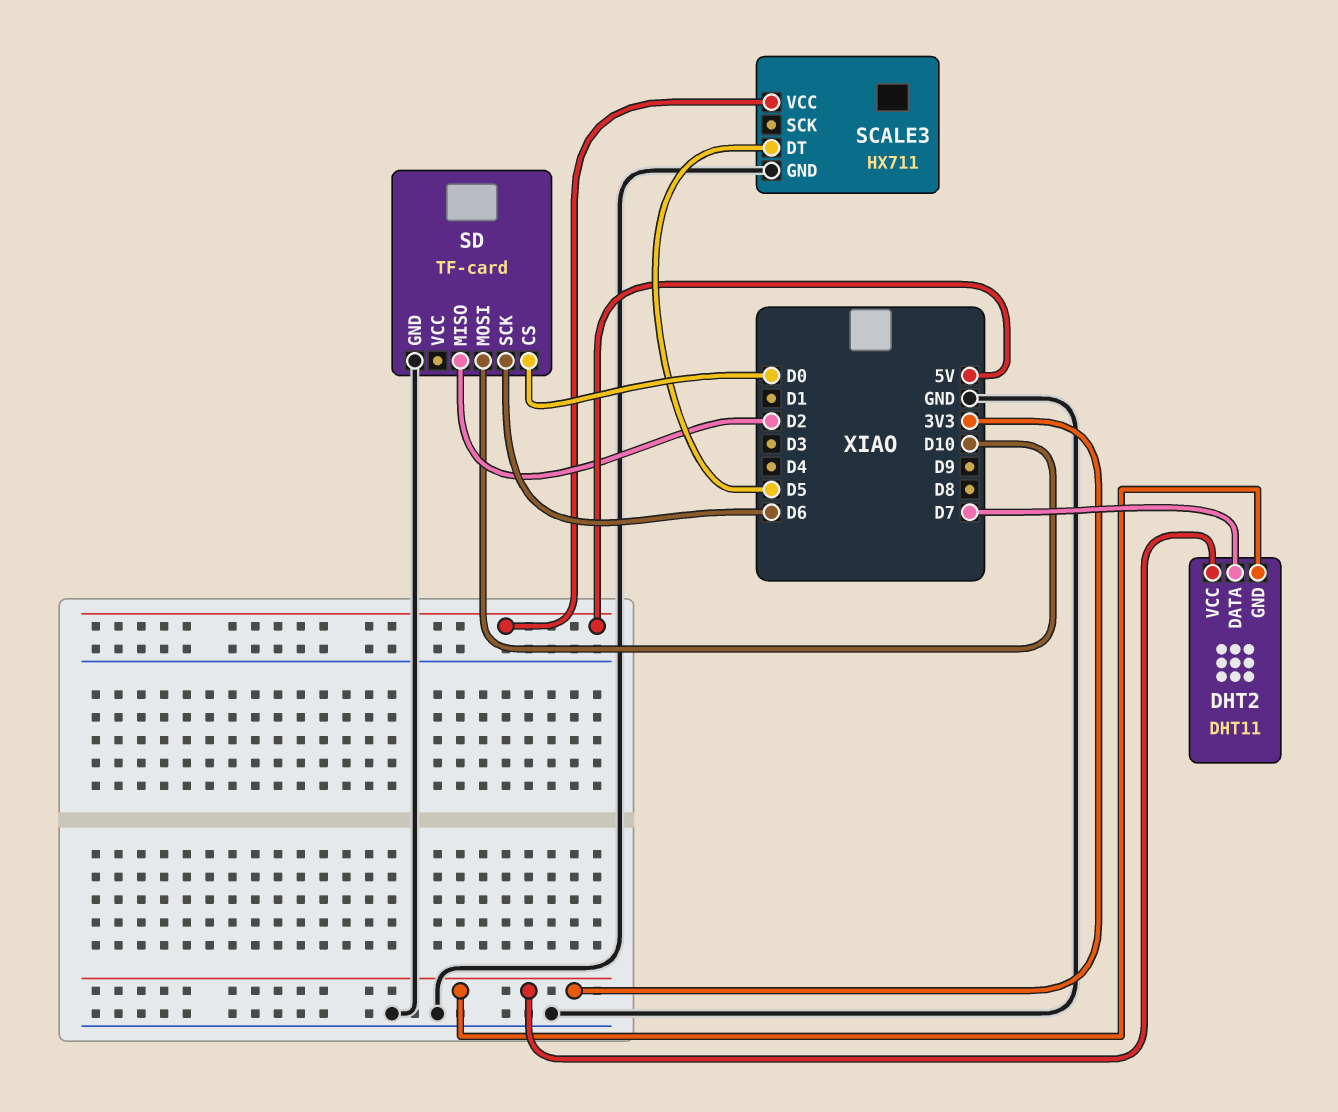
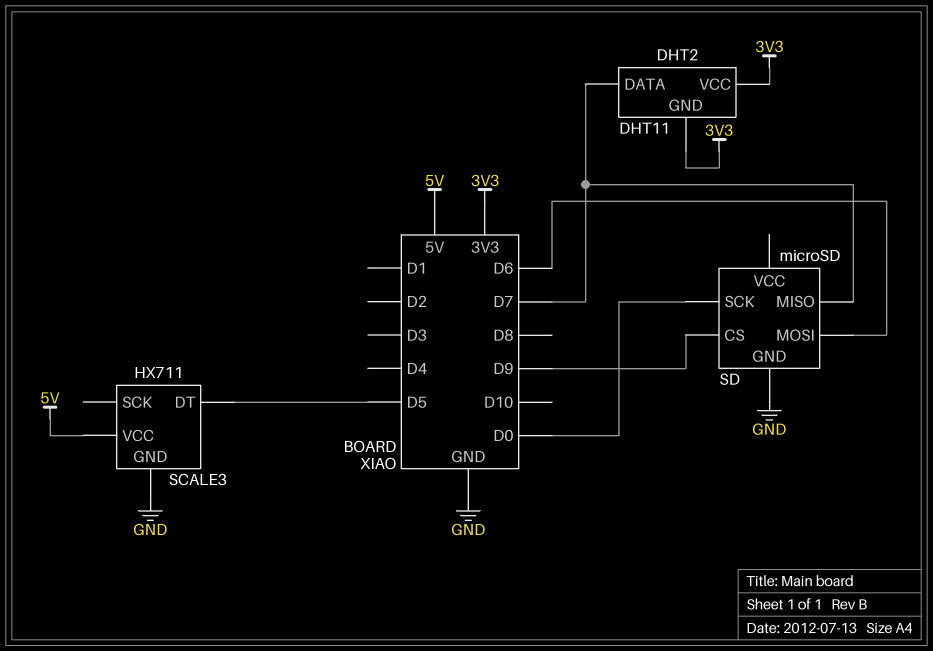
SD: TF-card -> microSD
SD pin CS: D0 -> D9
SD pin MISO: D2 -> D7
SD pin MOSI: D10 -> D6
SD pin SCK: D6 -> D0

